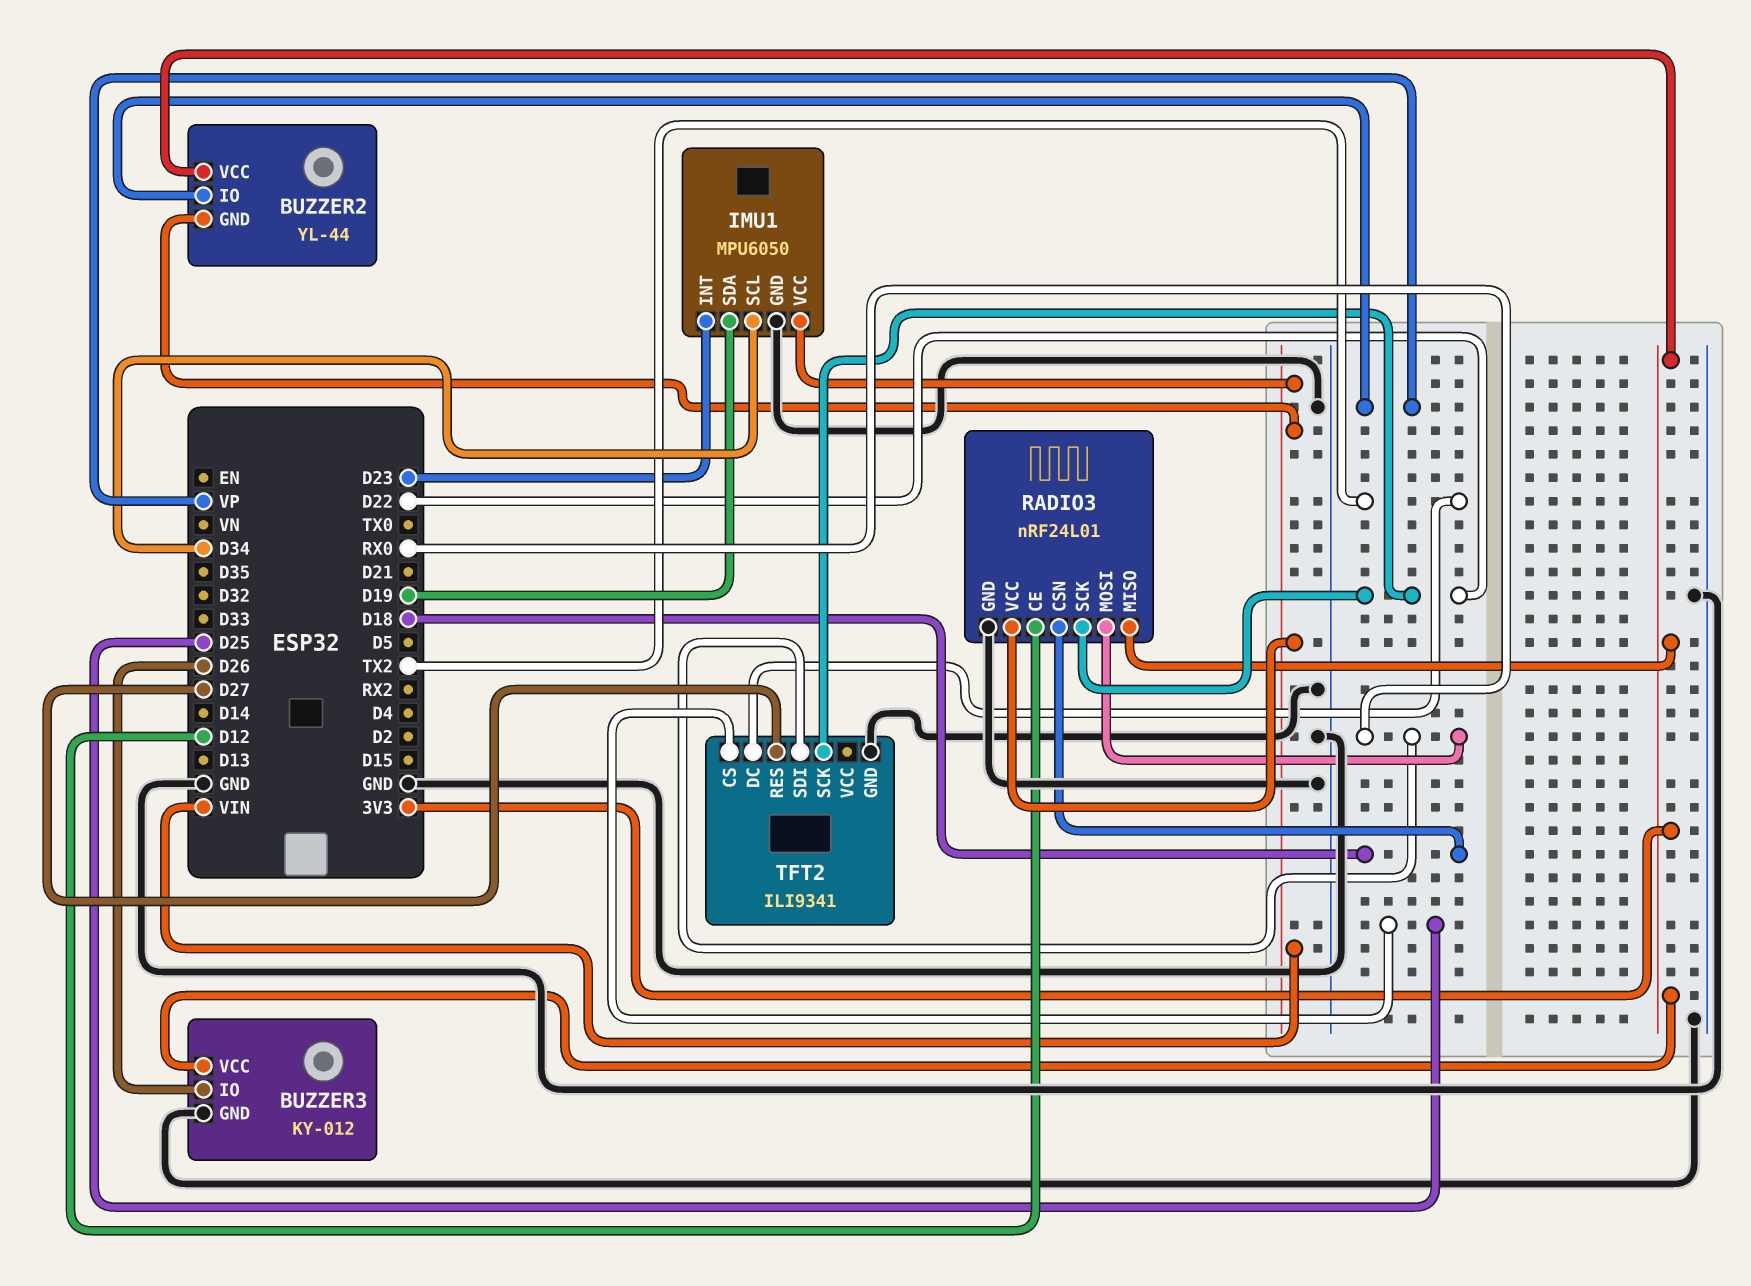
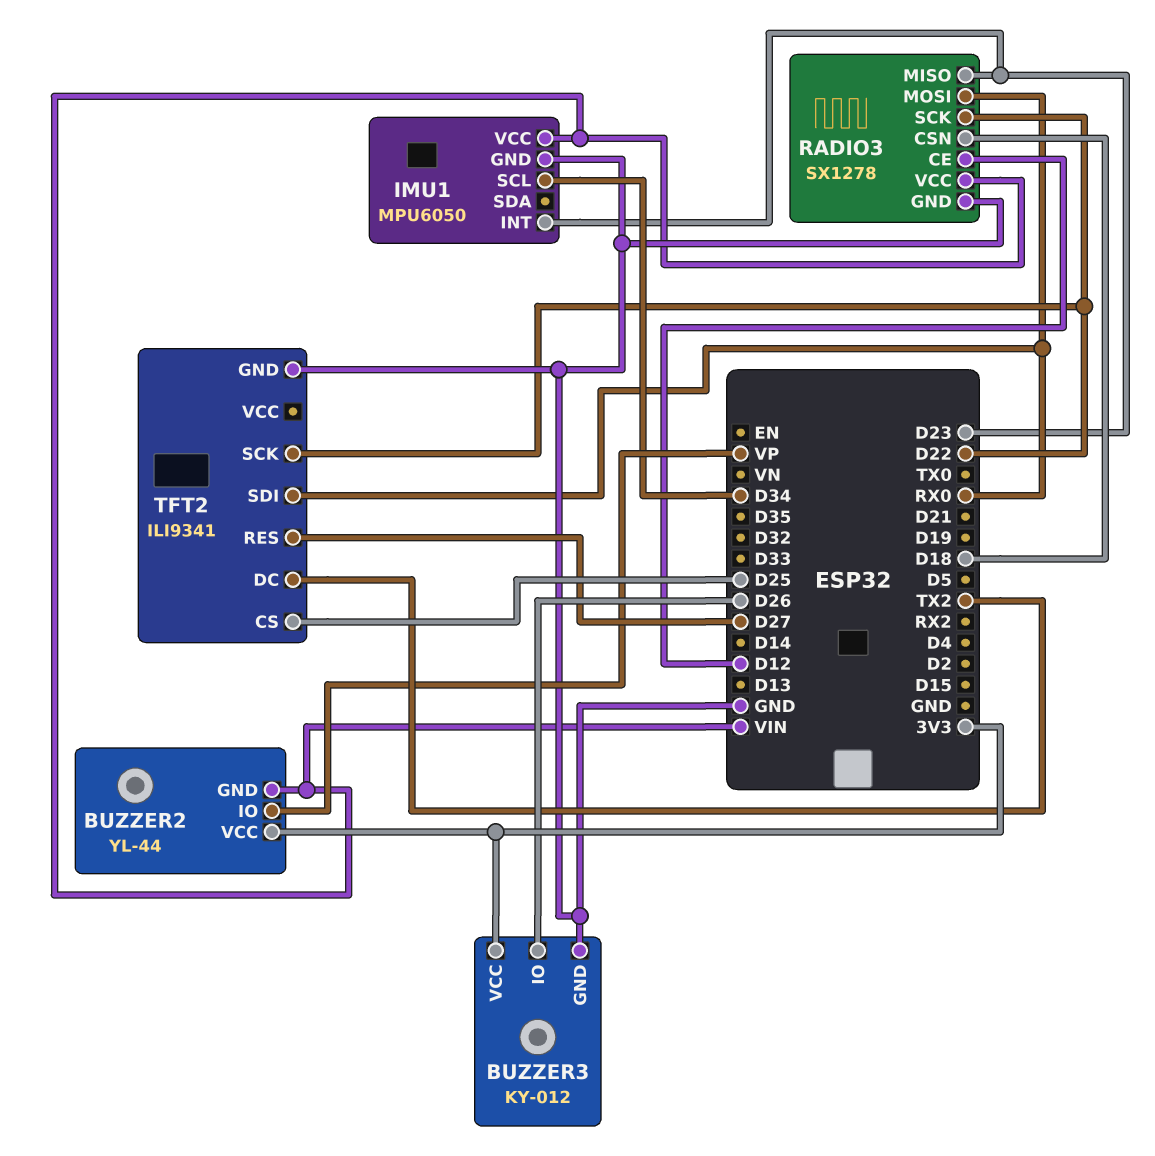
IMU1 pin SDA: D19 -> none
RADIO3: nRF24L01 -> SX1278
RADIO3 pin MISO: 3V3 -> D23

